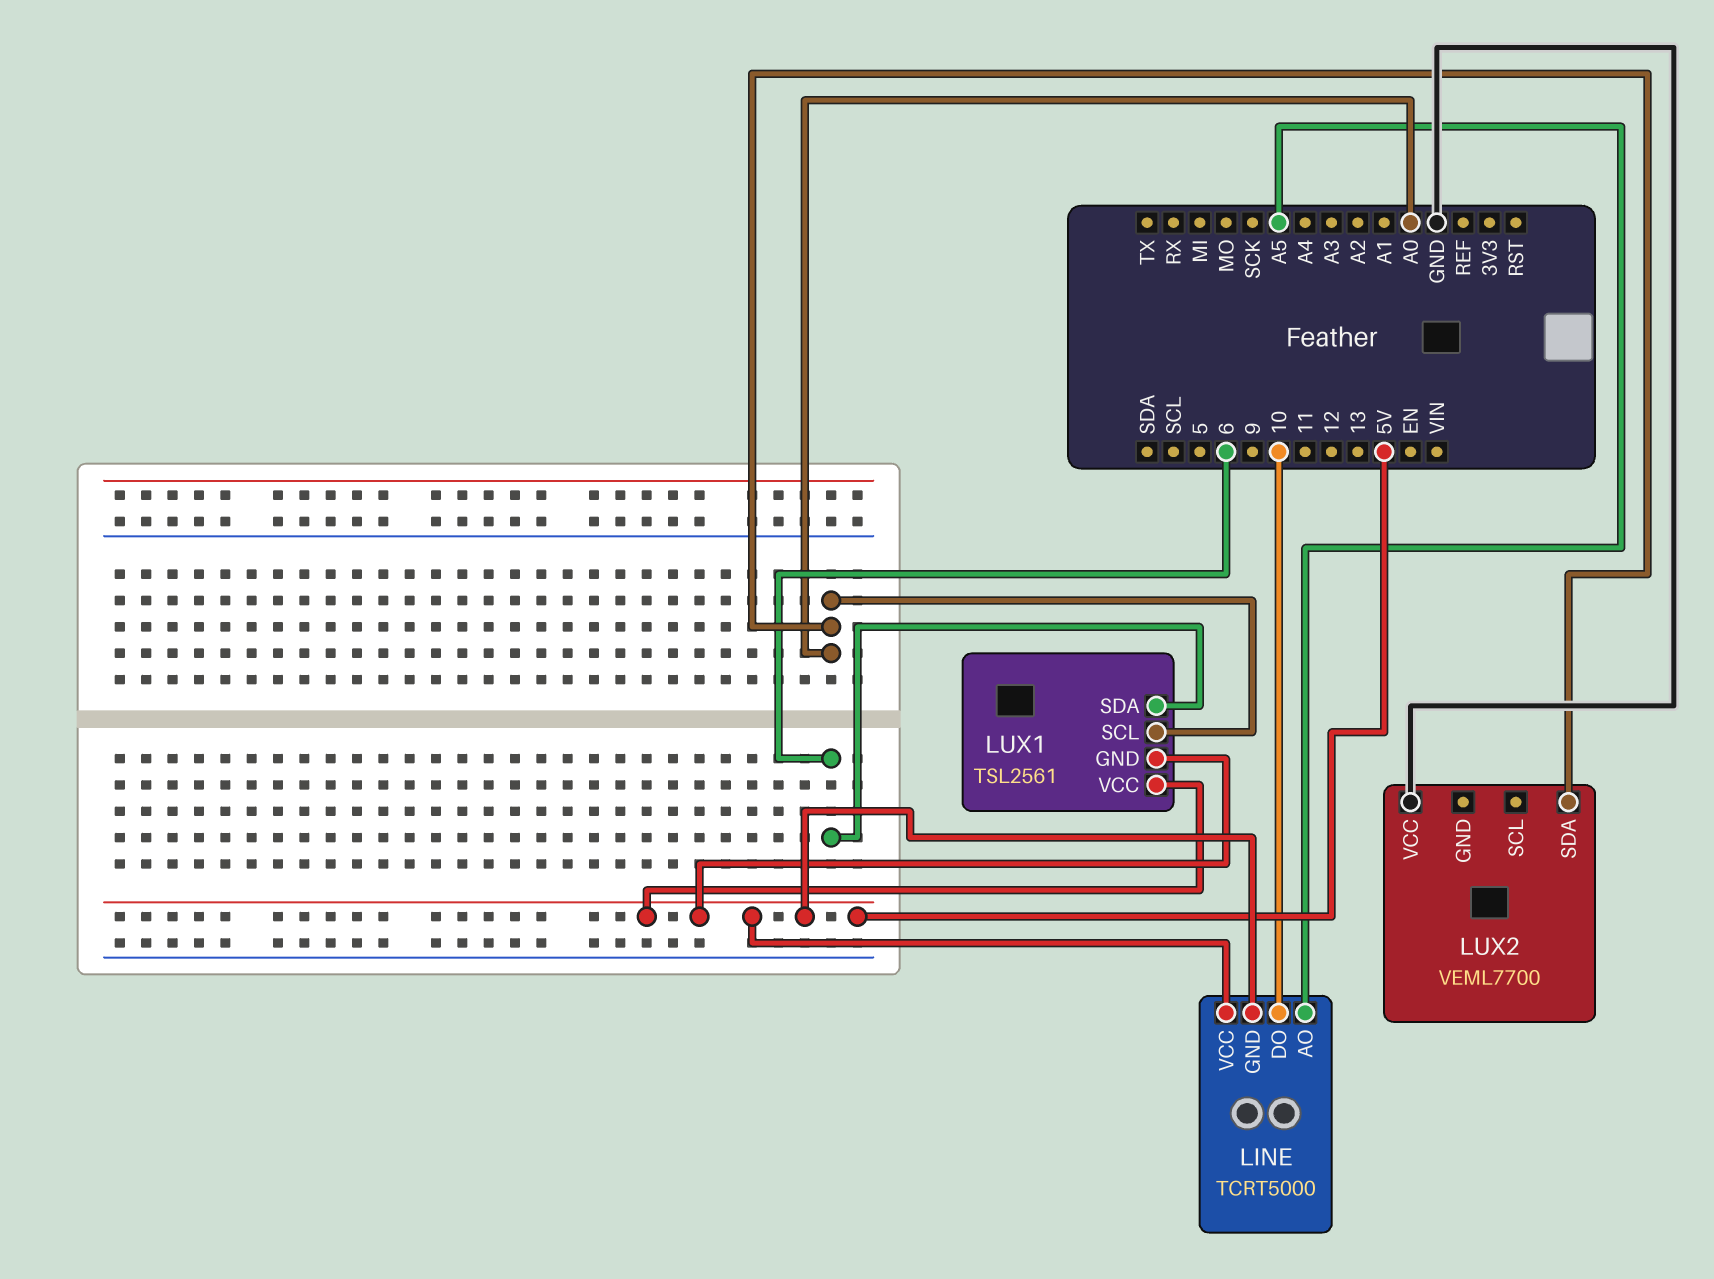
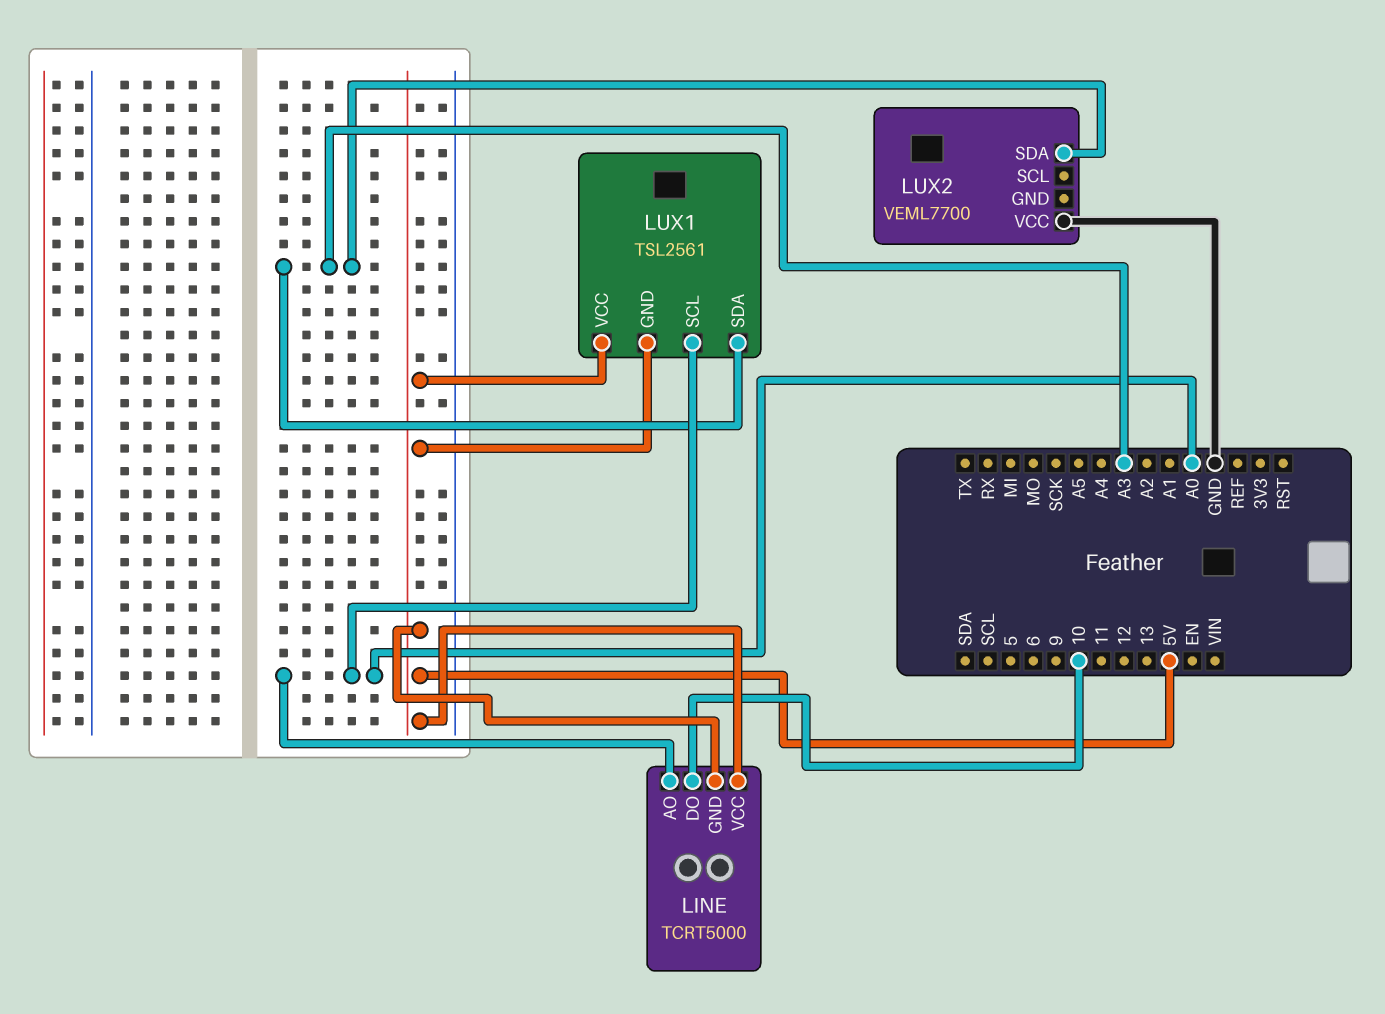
LINE pin AO: A5 -> A0
LUX1 pin SDA: 6 -> A3
LUX2 pin SDA: A0 -> A3

